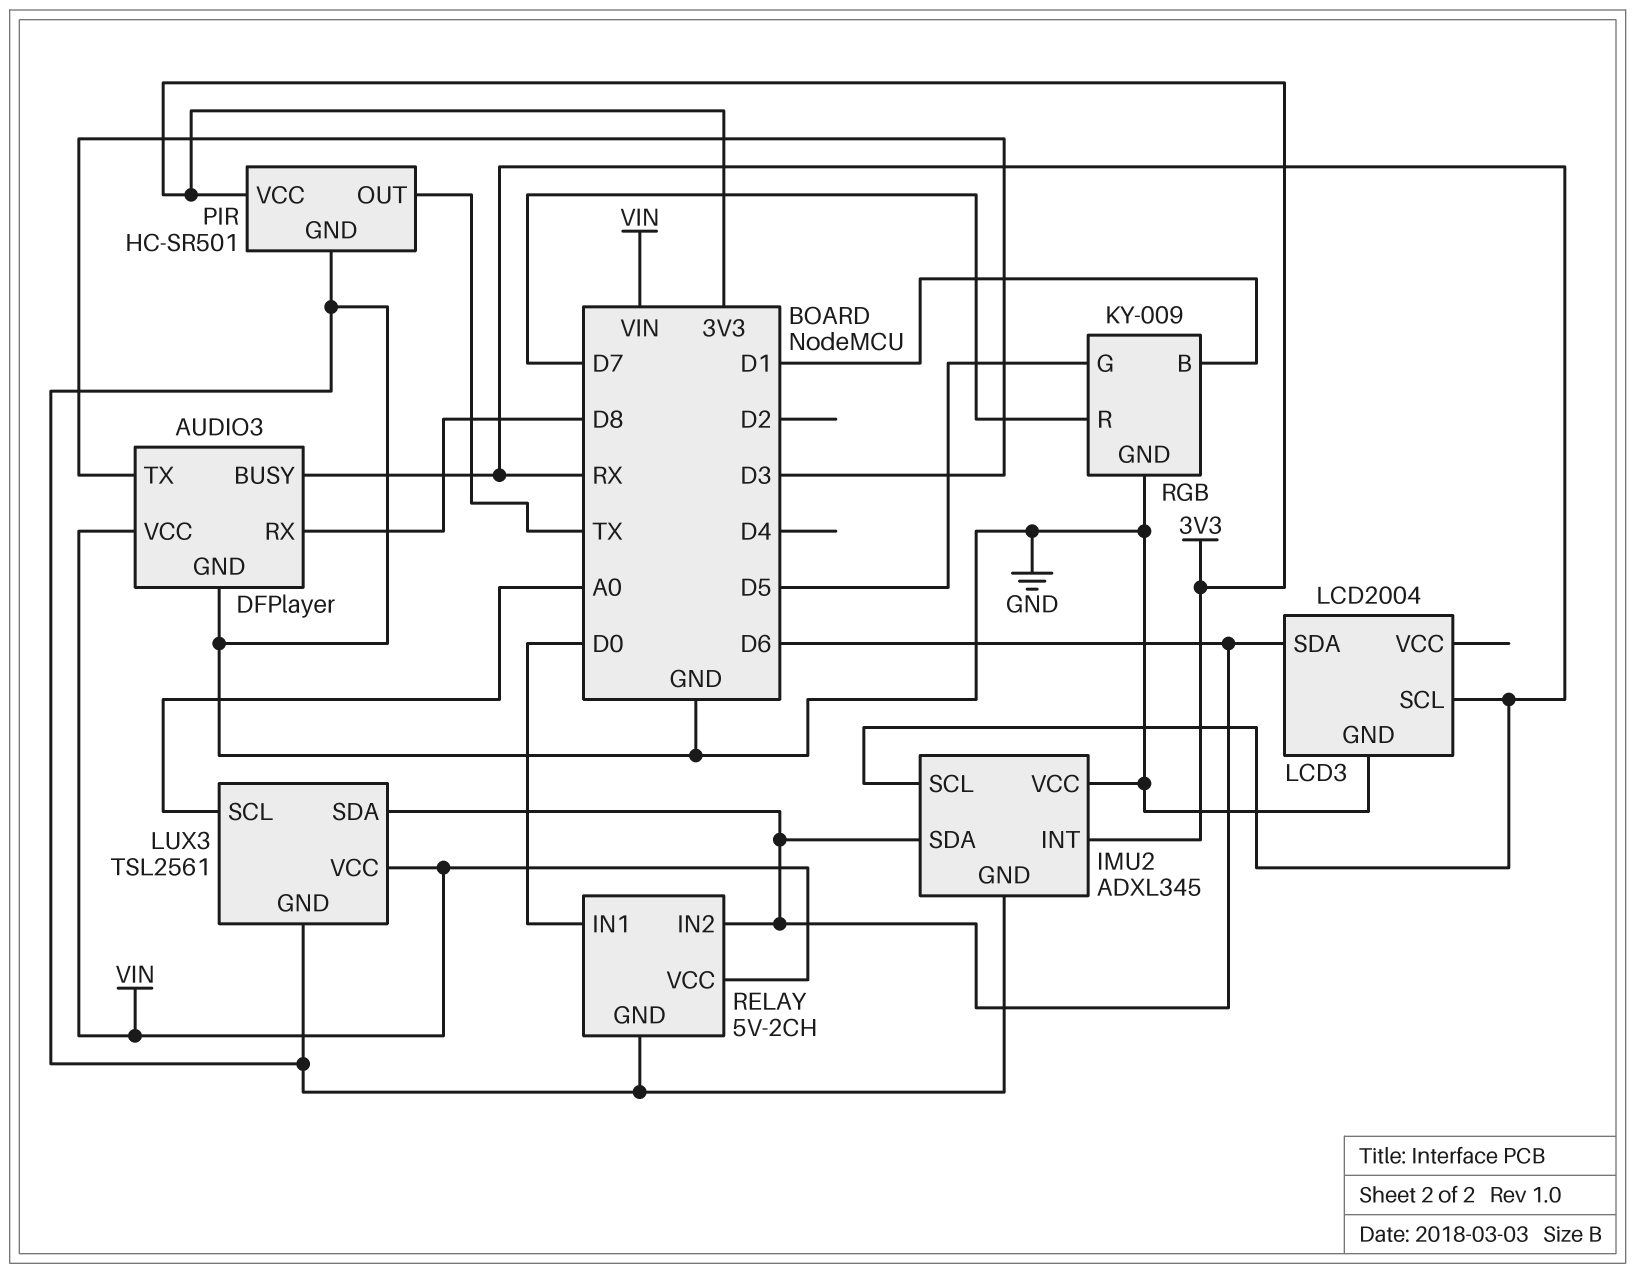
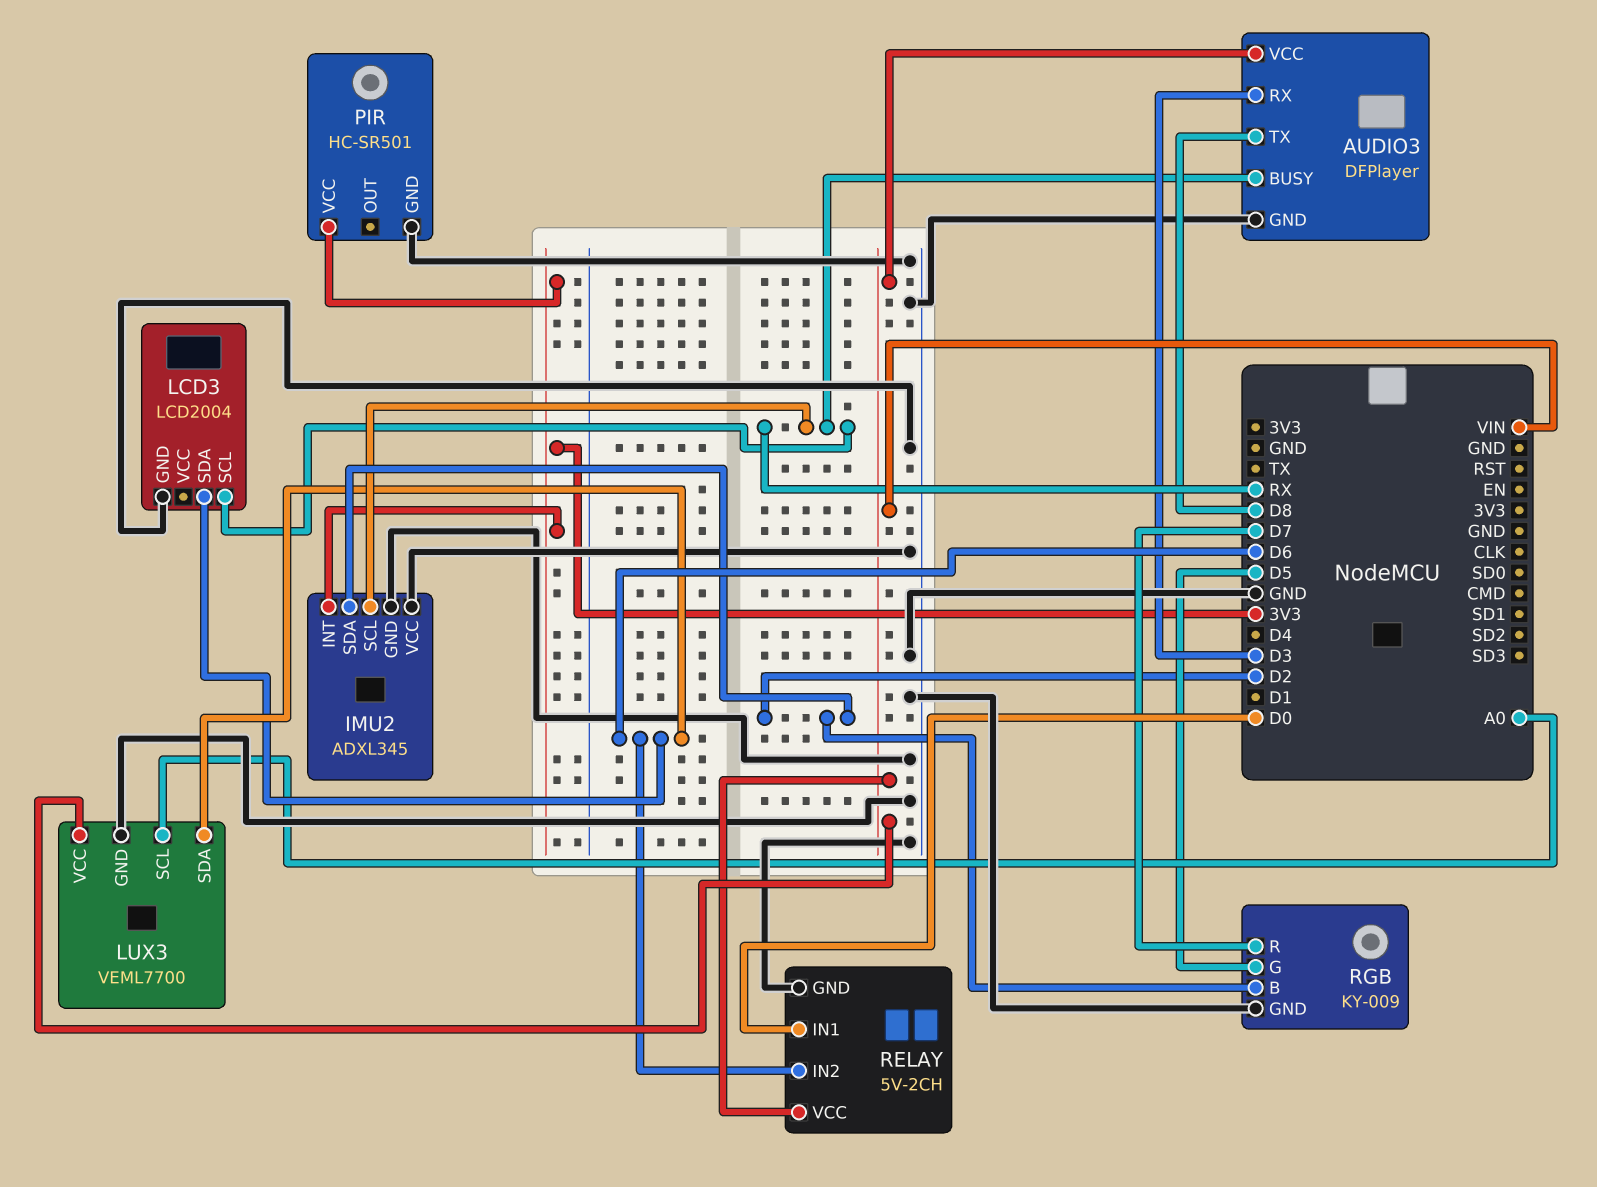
AUDIO3 pin RX: D8 -> D3
AUDIO3 pin TX: D3 -> D8
IMU2 pin SDA: D6 -> D2
LUX3: TSL2561 -> VEML7700
PIR pin OUT: TX -> none
RGB pin B: D1 -> D2

